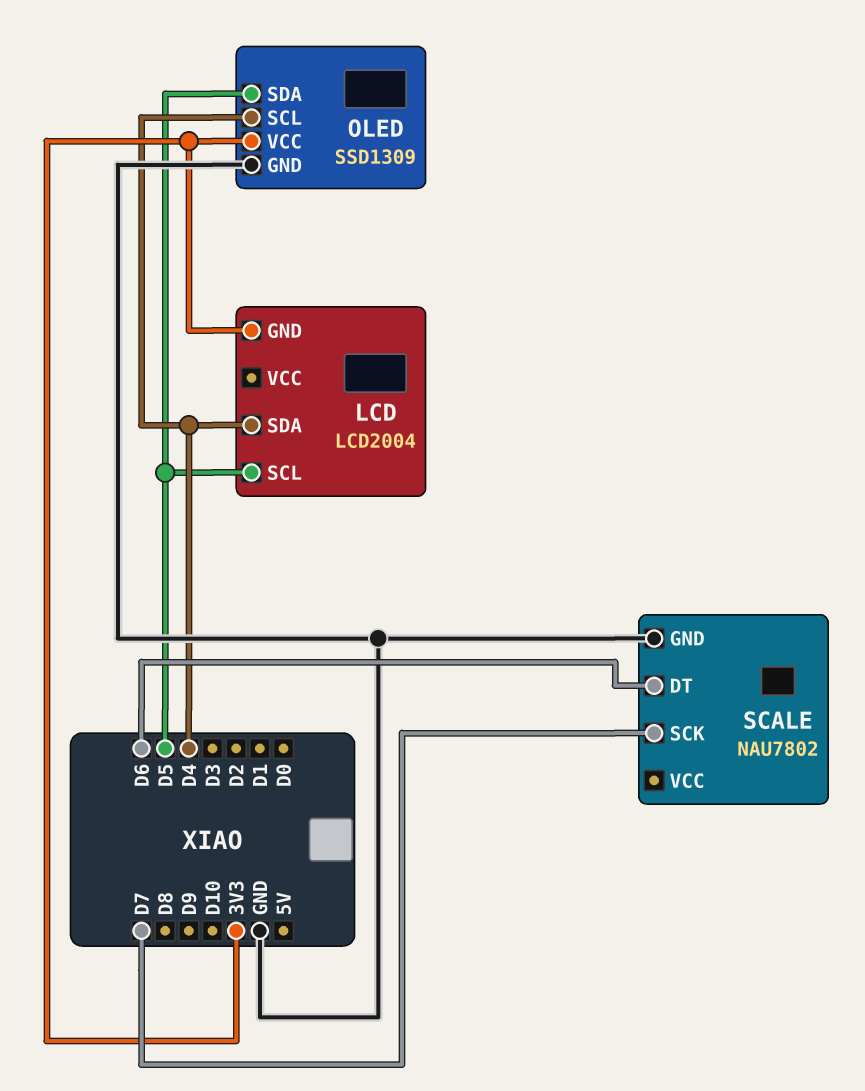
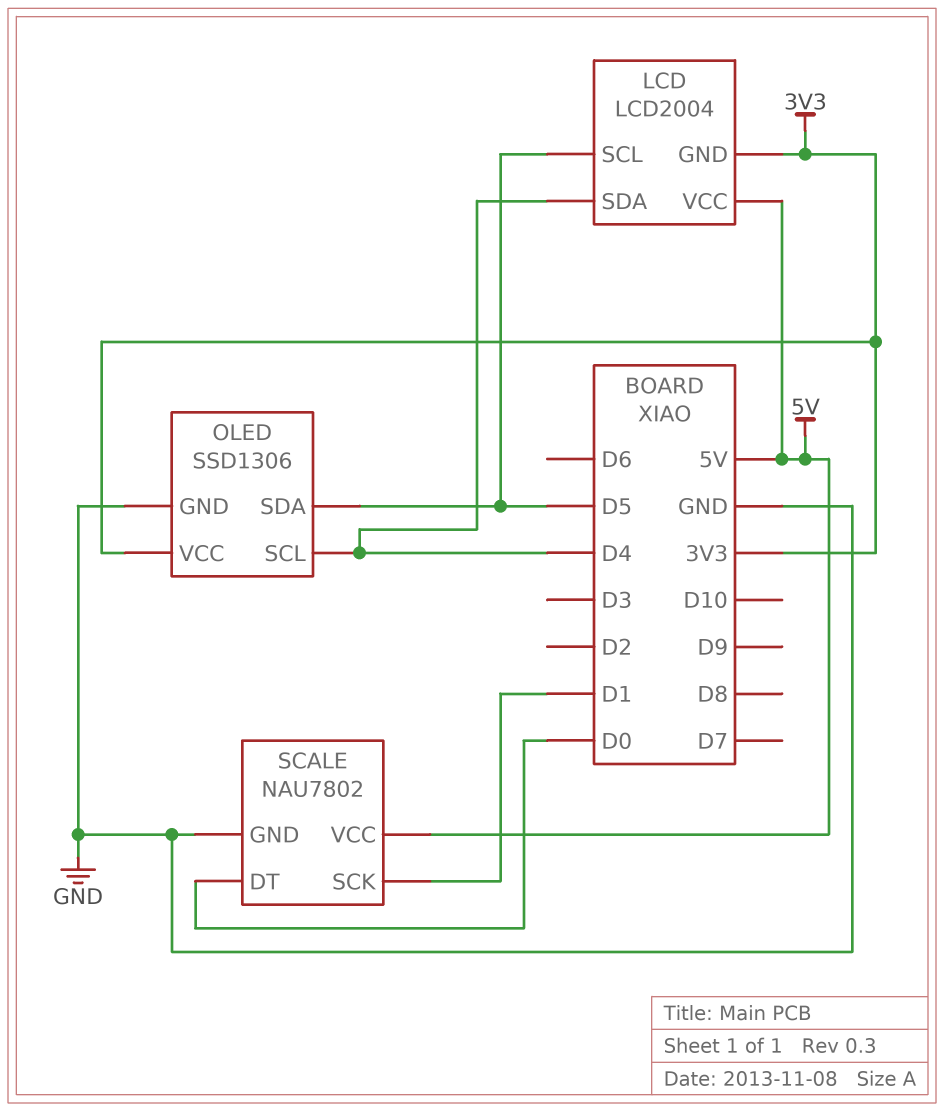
LCD pin VCC: none -> 5V
OLED: SSD1309 -> SSD1306
SCALE pin DT: D6 -> D0
SCALE pin SCK: D7 -> D1
SCALE pin VCC: none -> 5V

